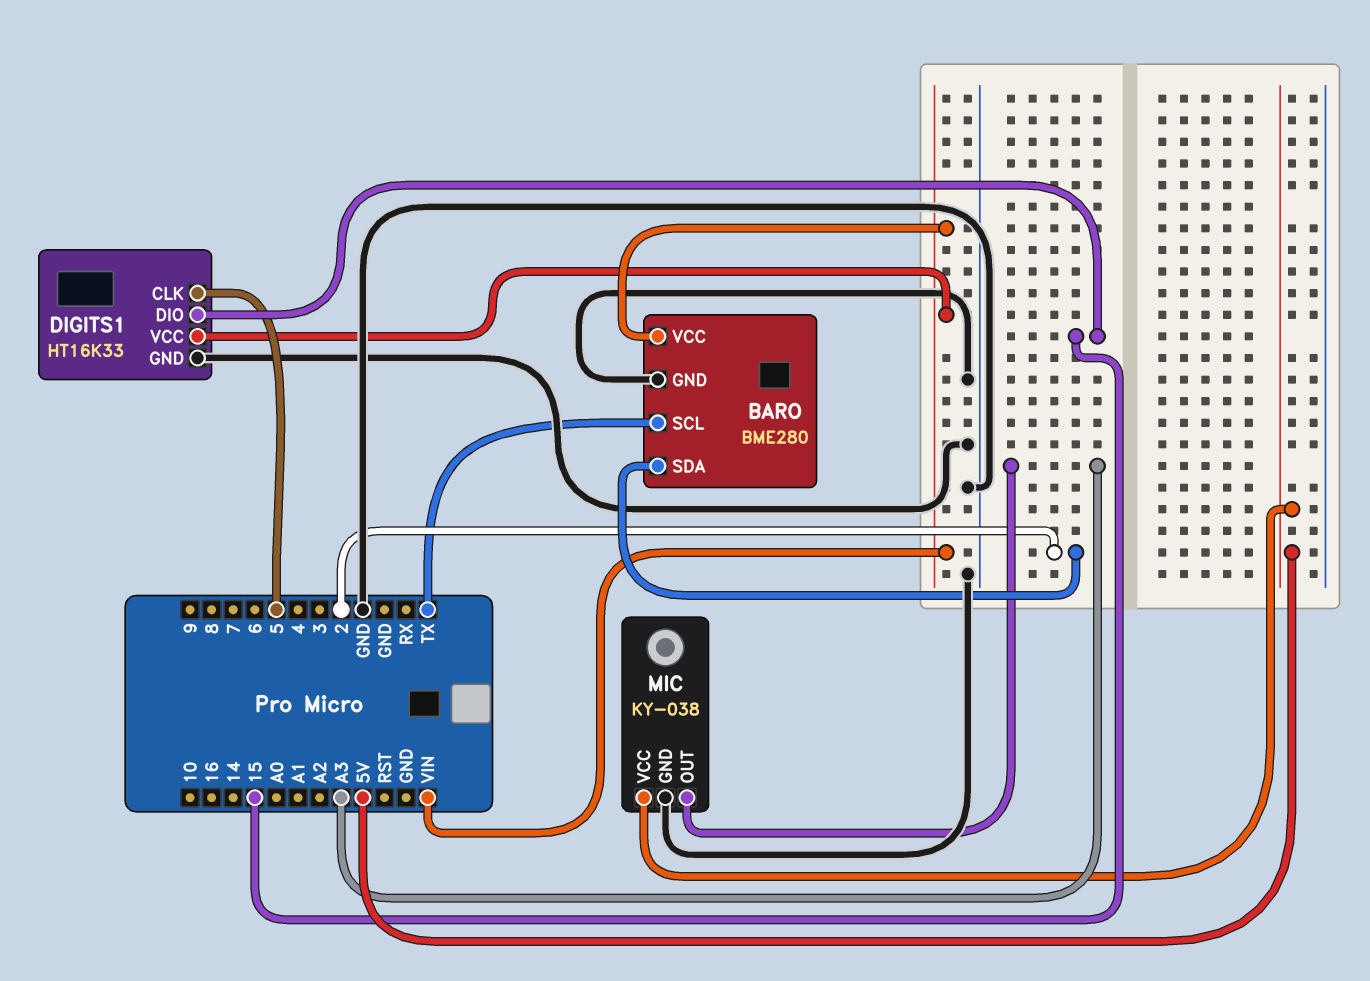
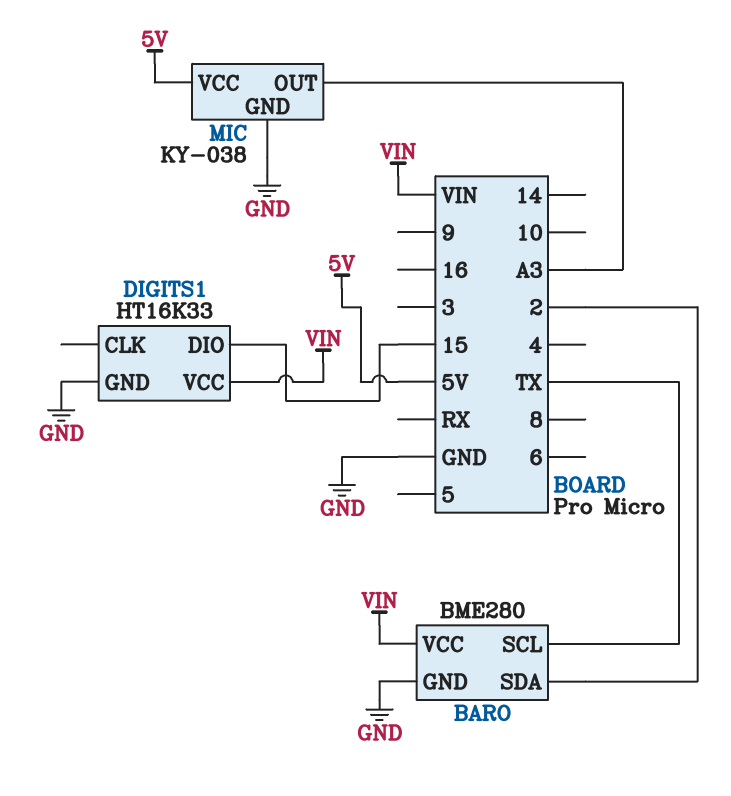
DIGITS1 pin CLK: 5 -> none

